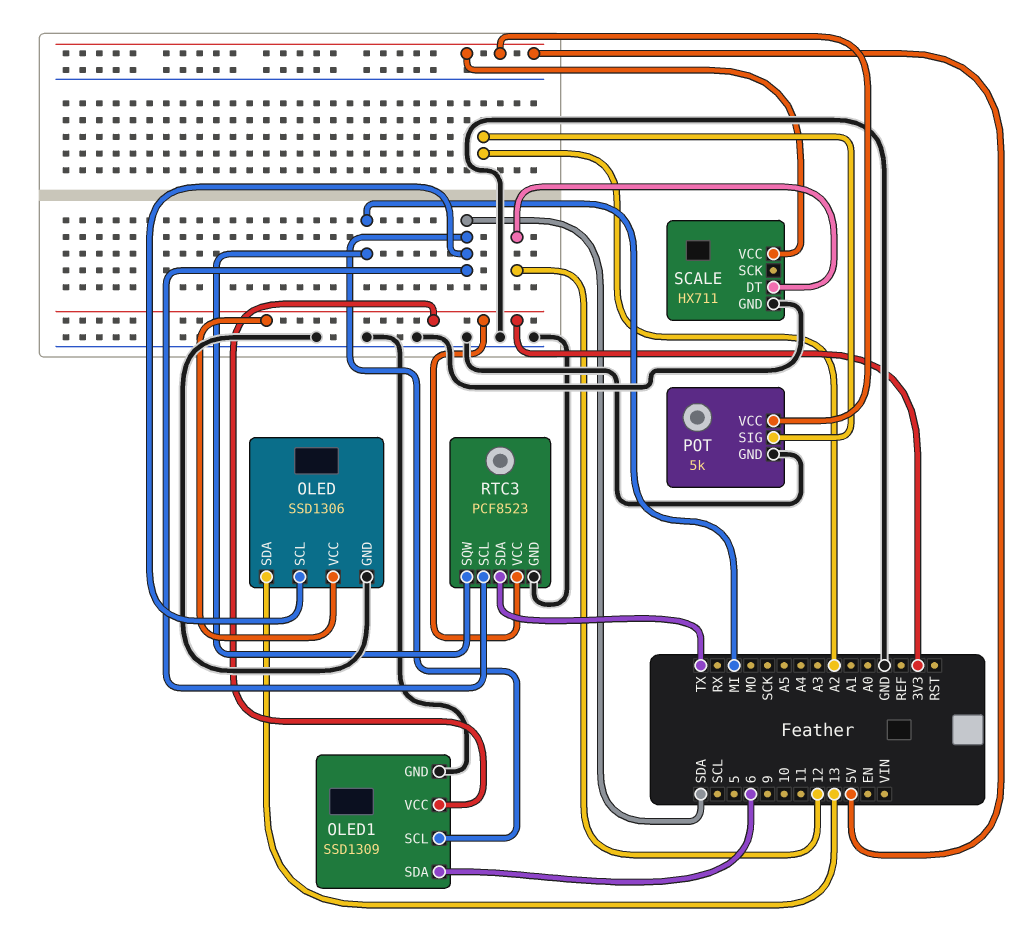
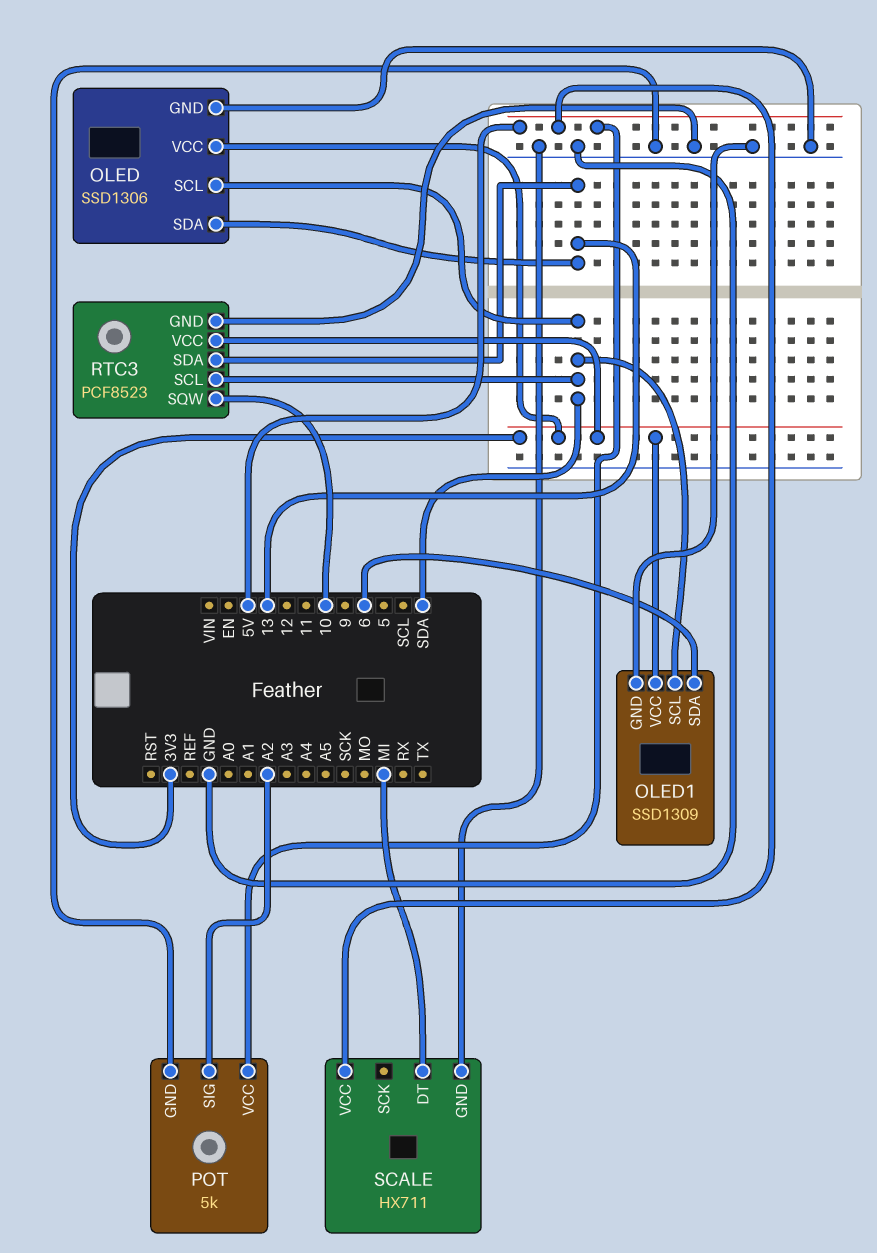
RTC3 pin SDA: TX -> 13
RTC3 pin SQW: MI -> 10
SCALE pin DT: 12 -> MI

